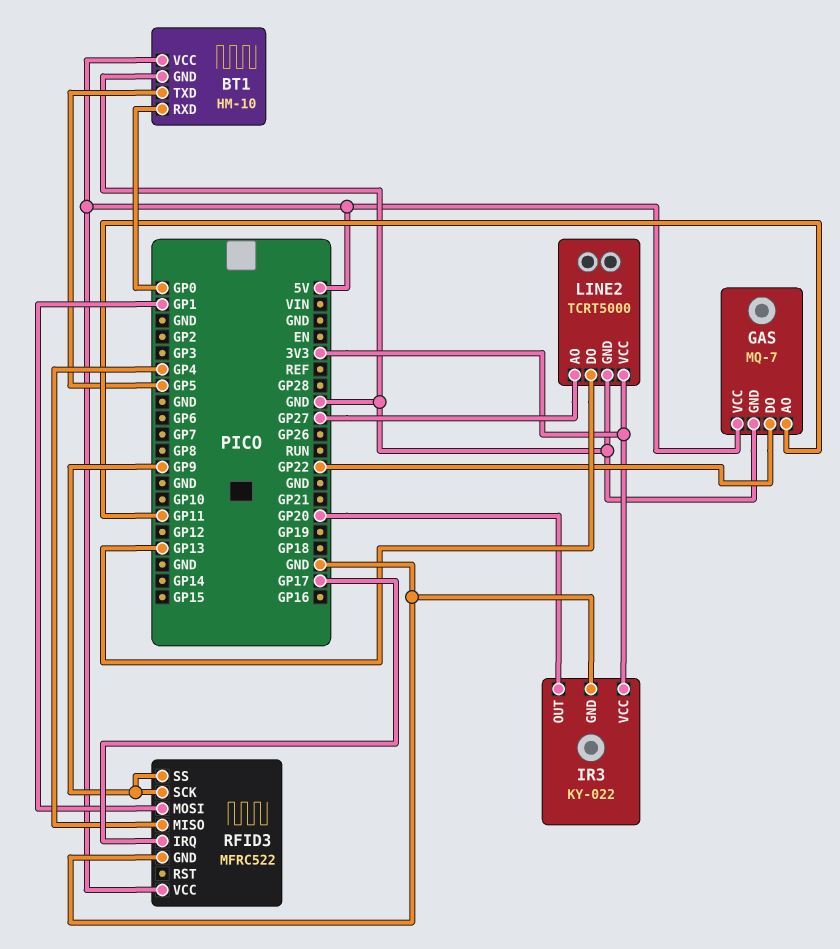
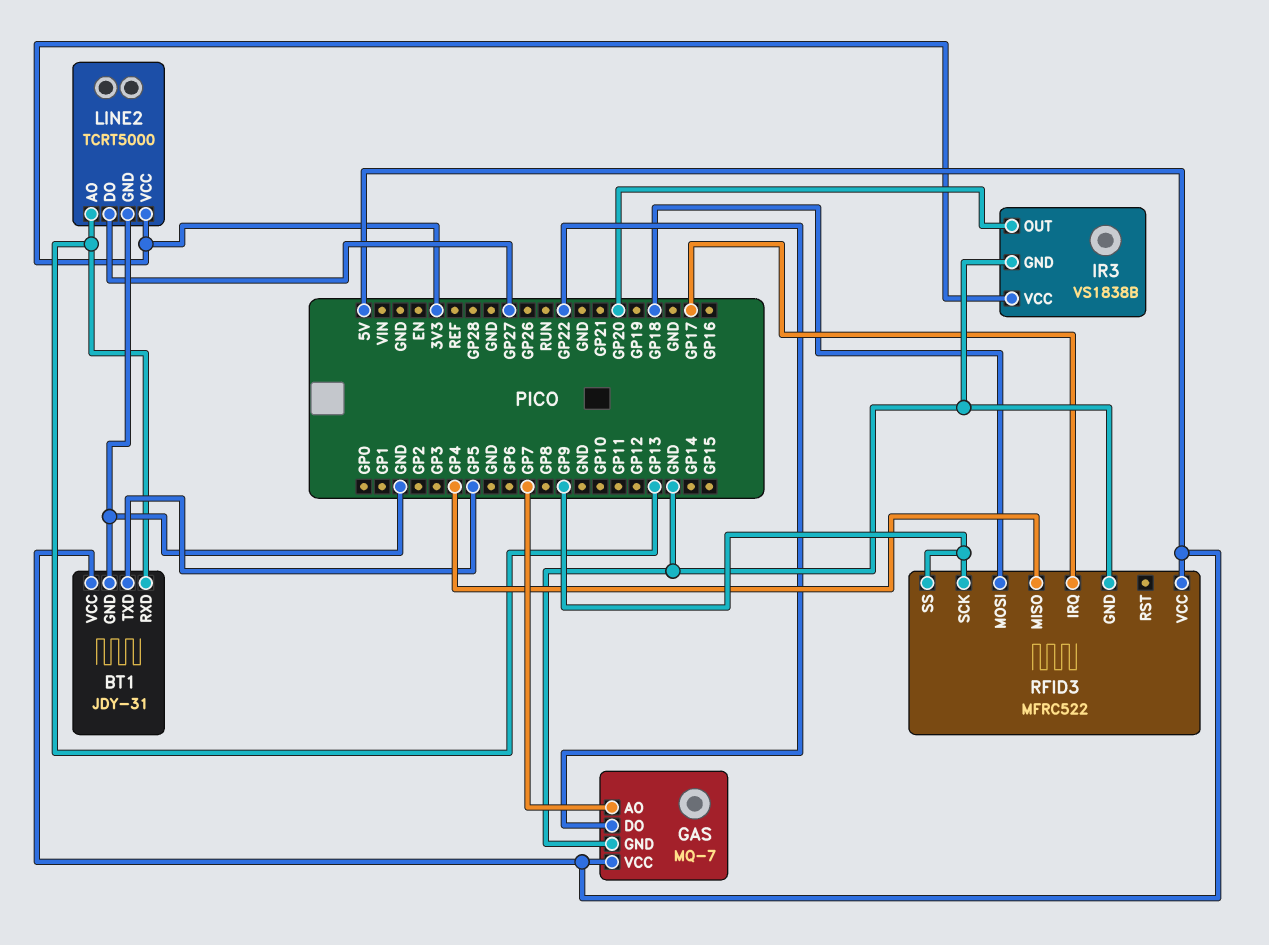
BT1: HM-10 -> JDY-31
BT1 pin RXD: GP0 -> GP13
GAS pin AO: GP11 -> GP7
IR3: KY-022 -> VS1838B
LINE2 pin AO: GP27 -> GP13
LINE2 pin DO: GP13 -> GP27
RFID3 pin MOSI: GP1 -> GP18

